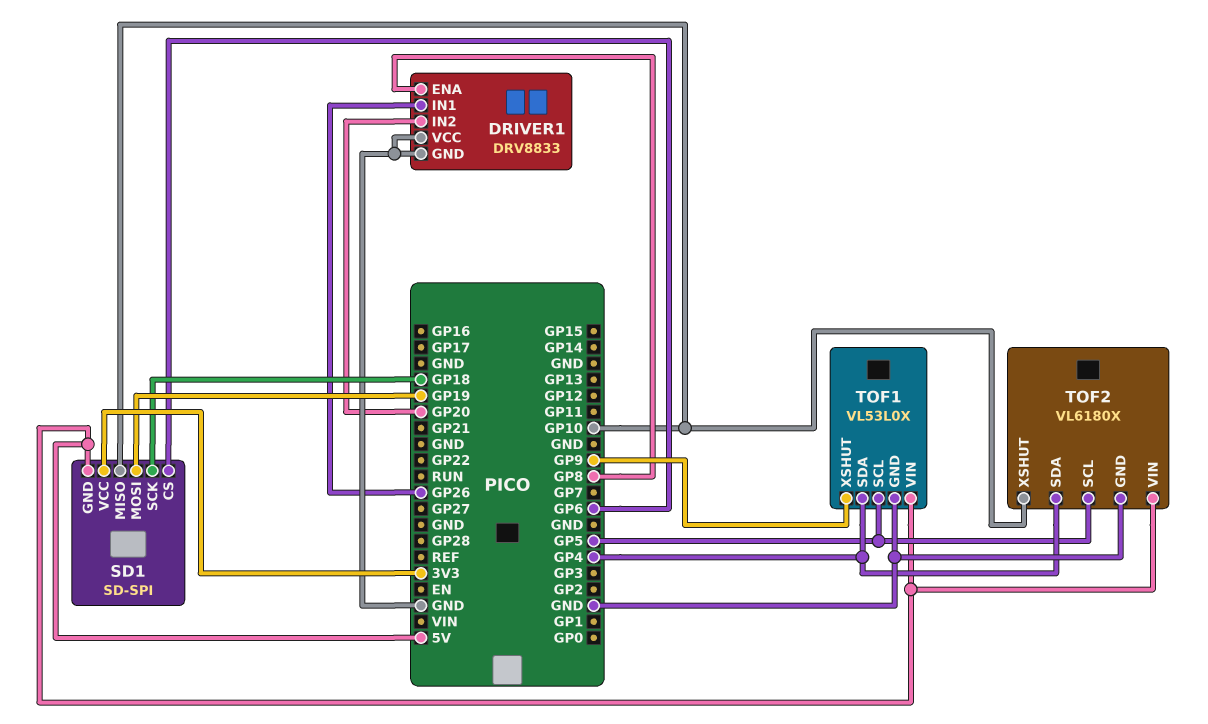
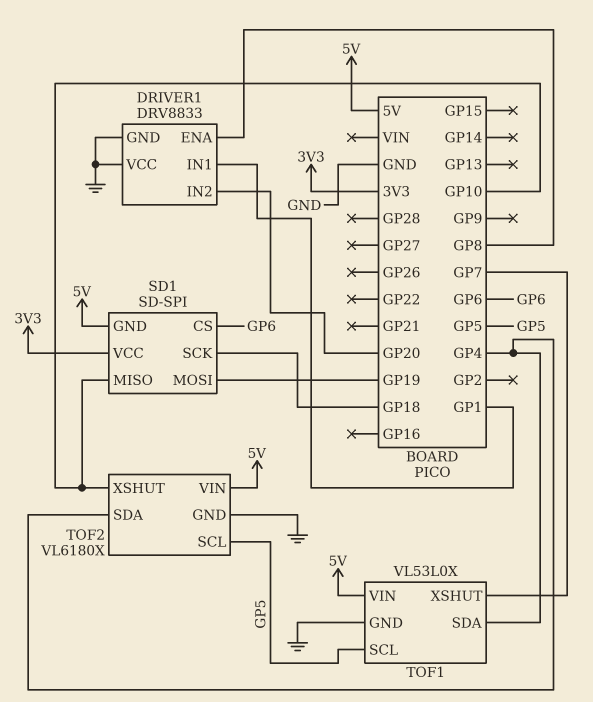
DRIVER1 pin IN1: GP26 -> GP1
TOF1 pin XSHUT: GP9 -> GP7

